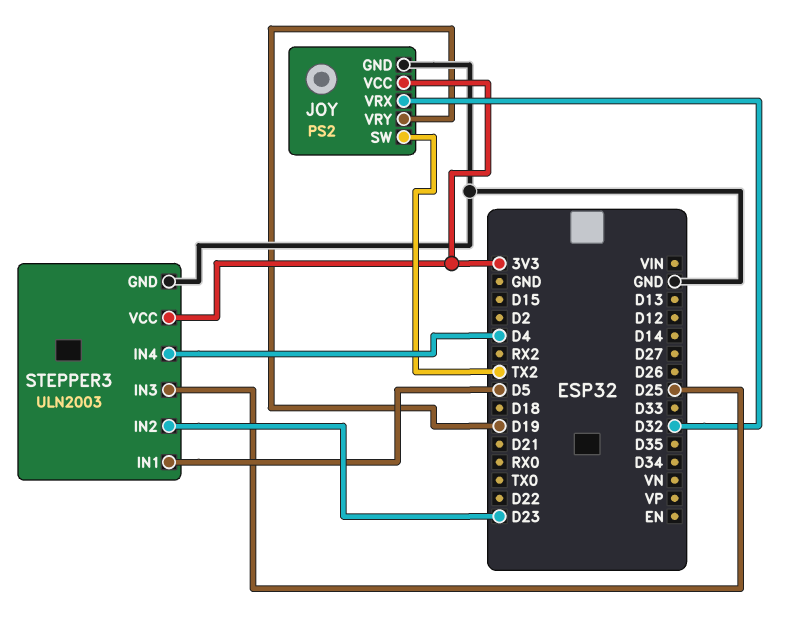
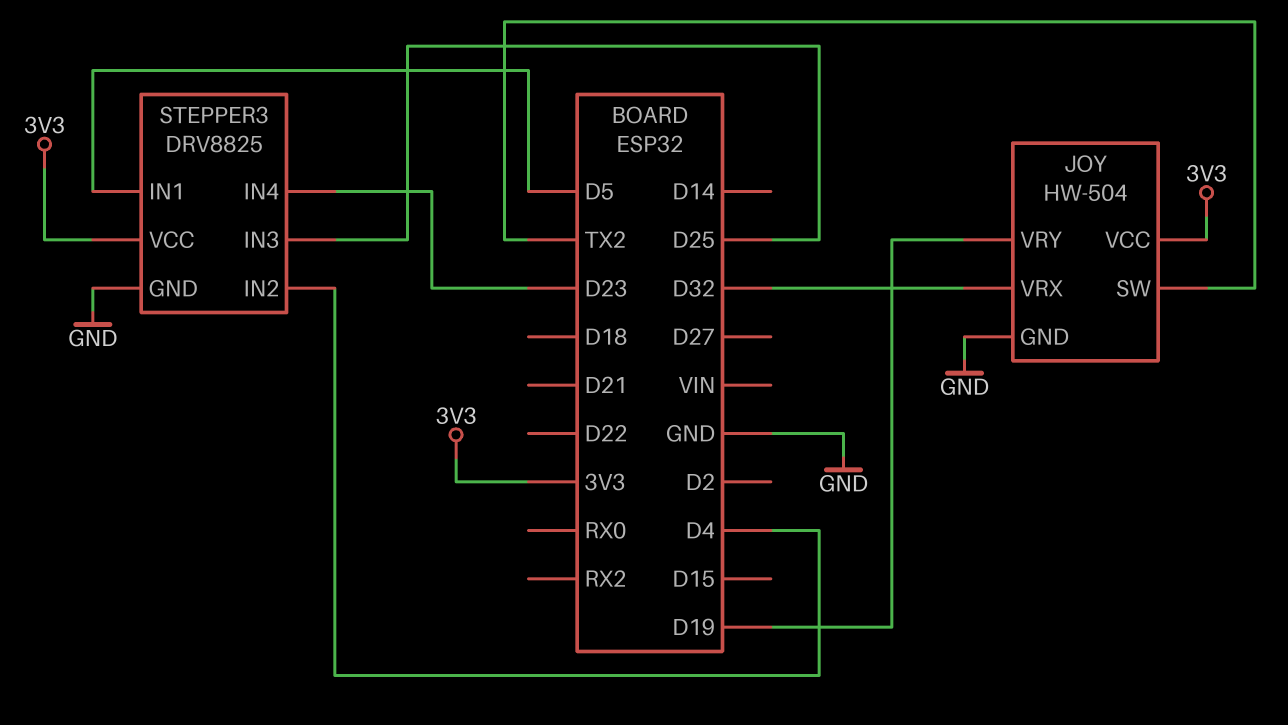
JOY: PS2 -> HW-504
STEPPER3: ULN2003 -> DRV8825
STEPPER3 pin IN2: D23 -> D4
STEPPER3 pin IN4: D4 -> D23

